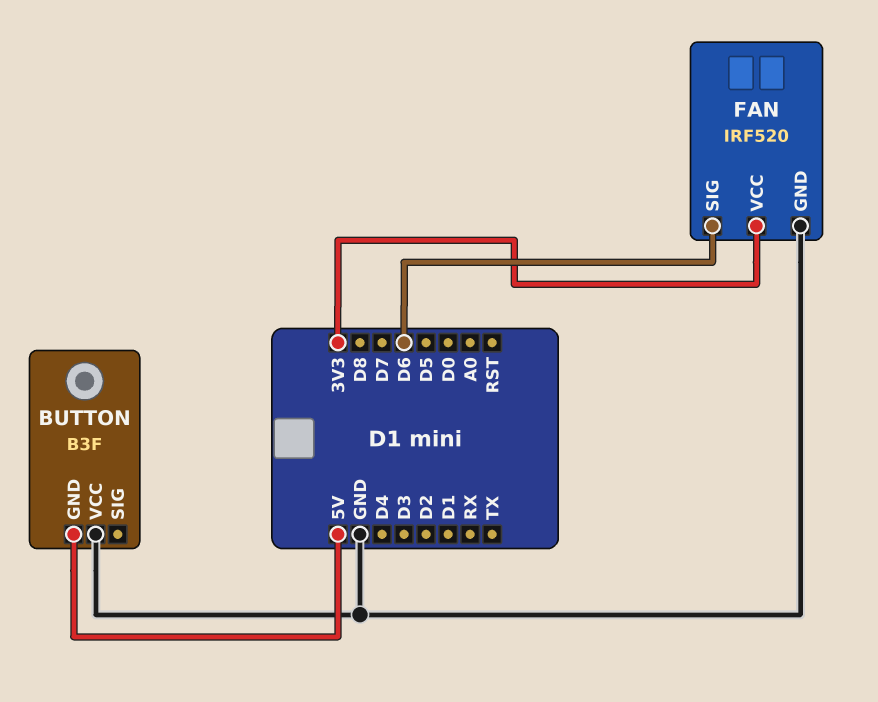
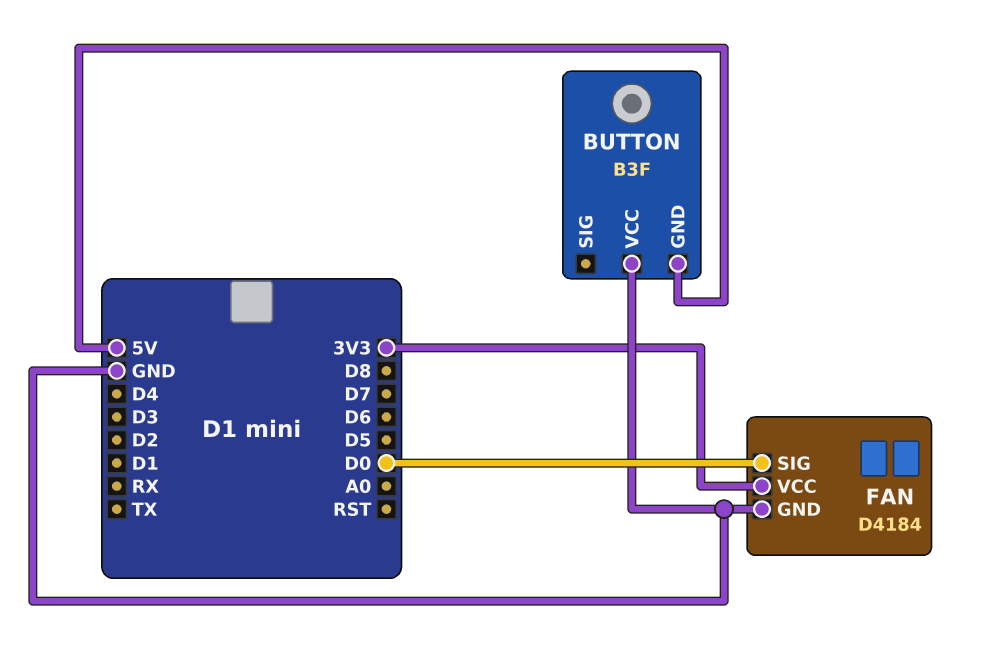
FAN: IRF520 -> D4184
FAN pin SIG: D6 -> D0

